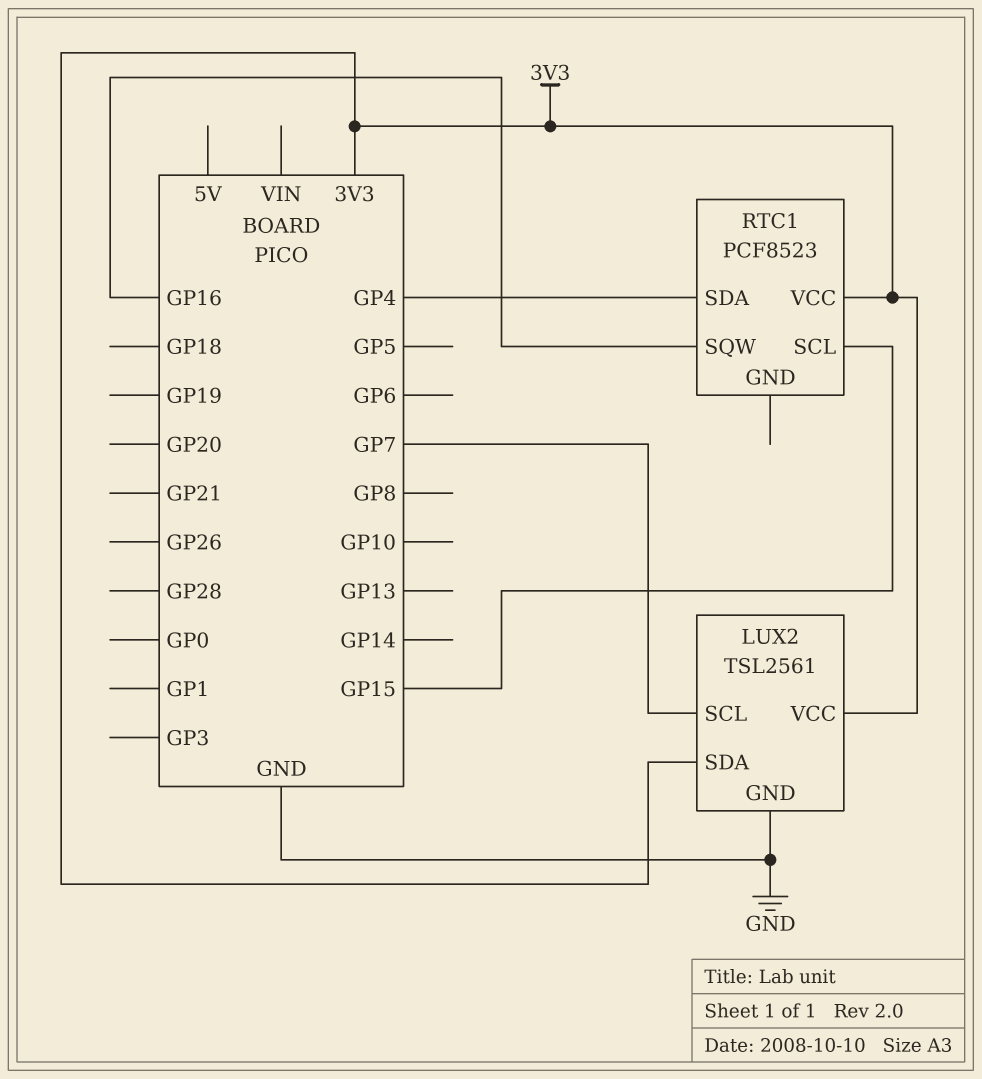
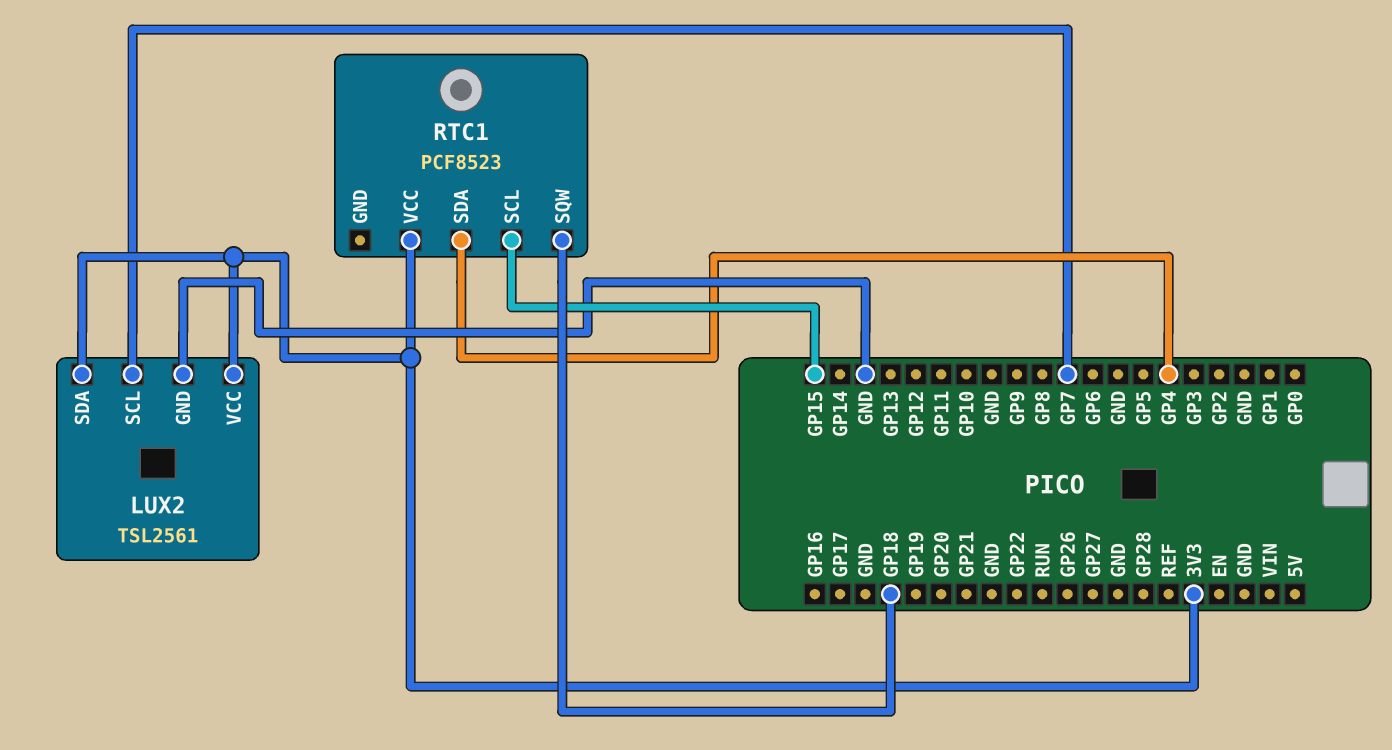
RTC1 pin SQW: GP16 -> GP18

